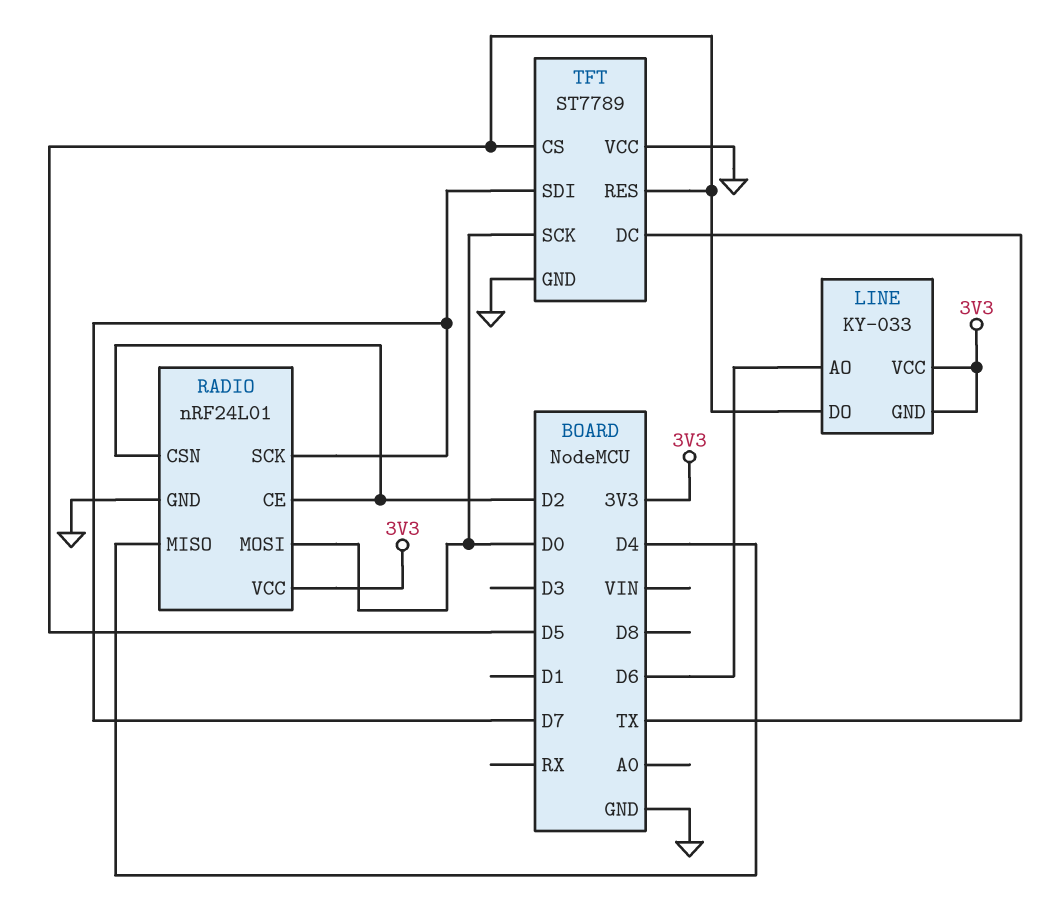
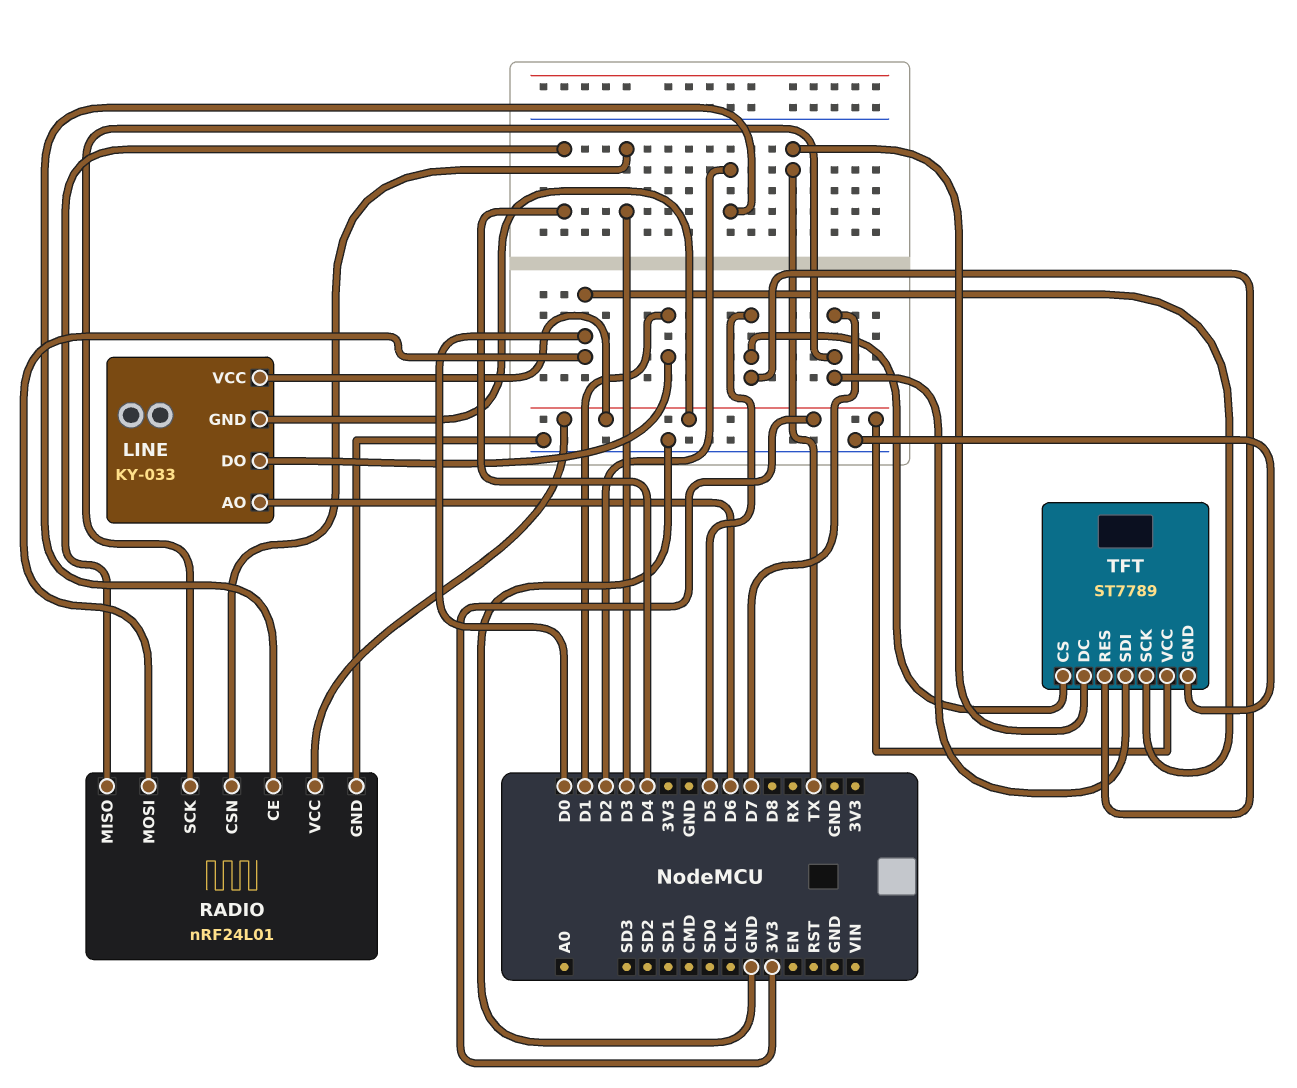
LINE pin DO: D5 -> D1
RADIO pin CSN: D2 -> D3
TFT pin VCC: GND -> 3V3

